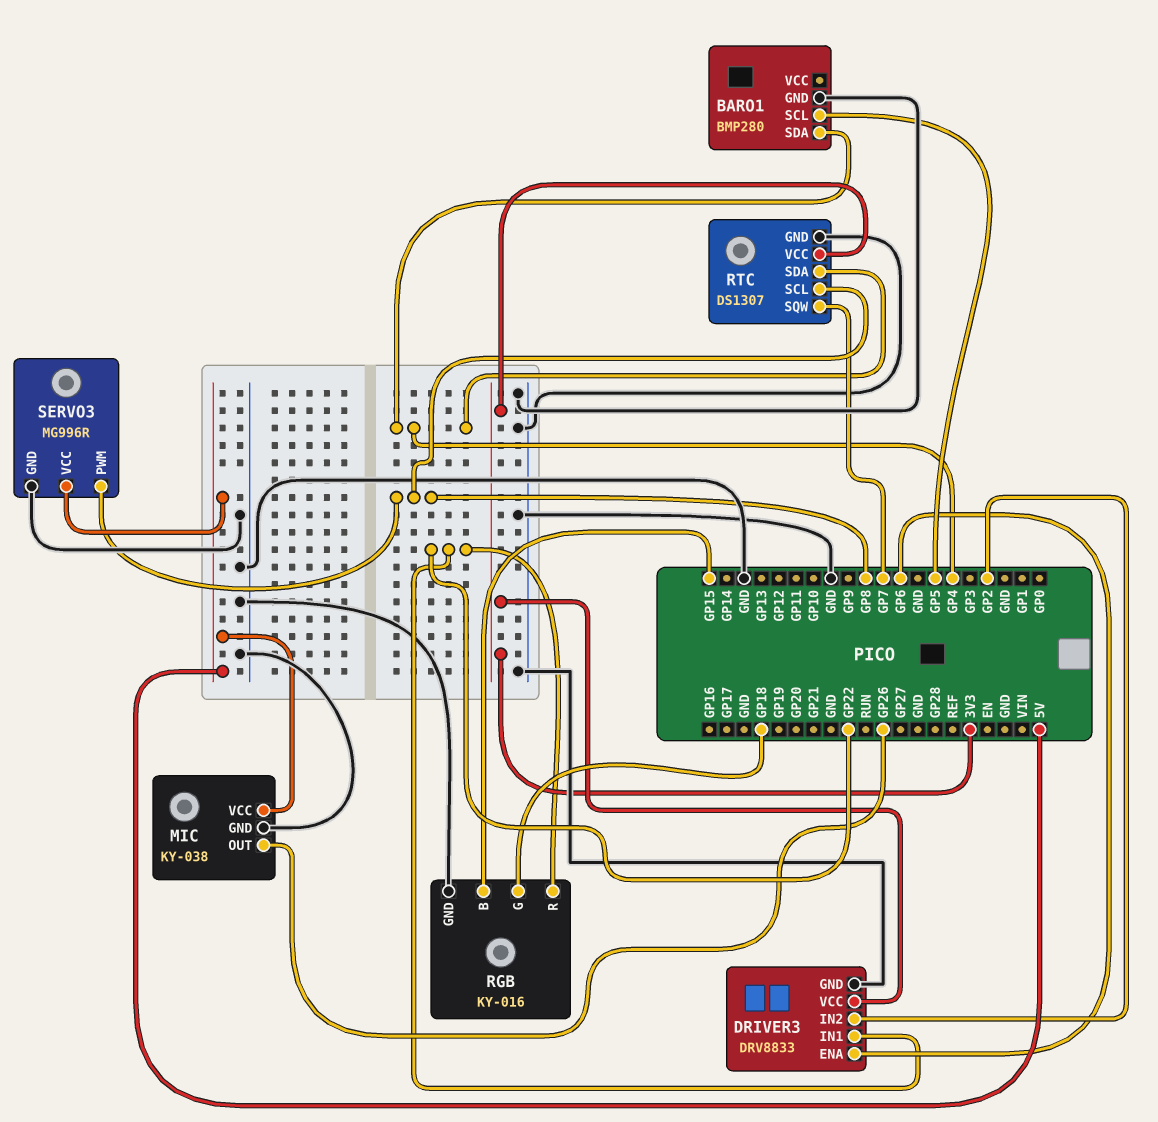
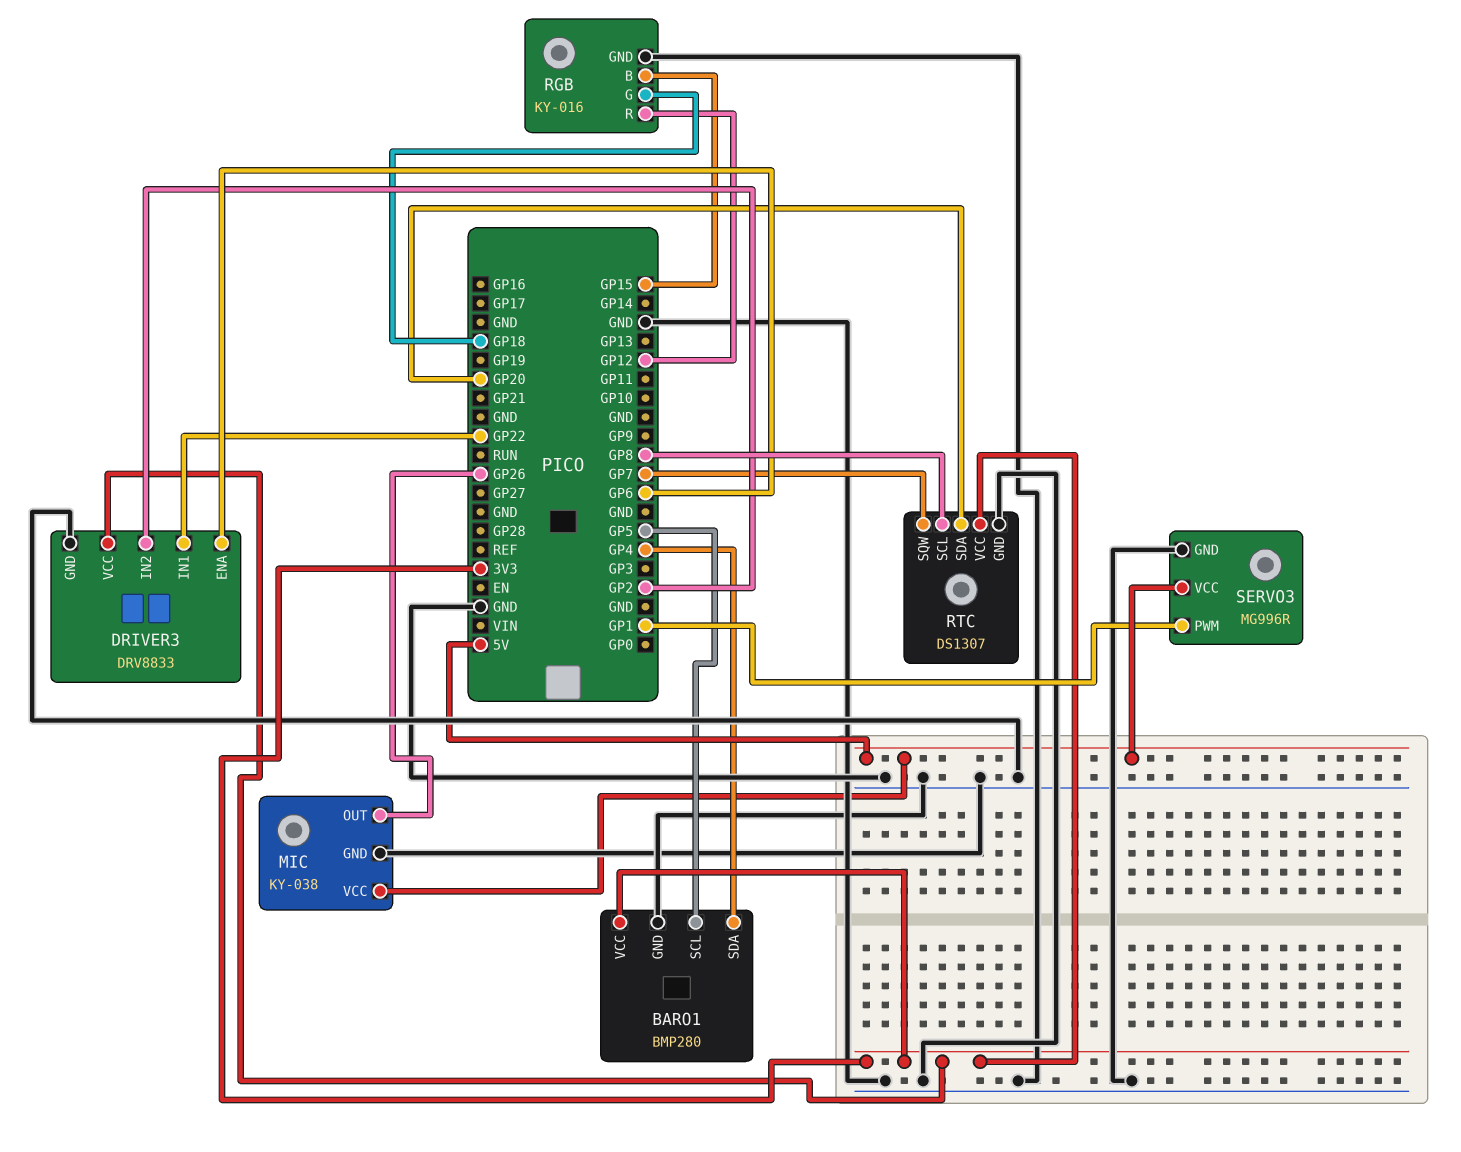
BARO1 pin VCC: none -> 3V3
RGB pin R: GP22 -> GP12
RTC pin SDA: GP4 -> GP20
SERVO3 pin PWM: GP8 -> GP1

